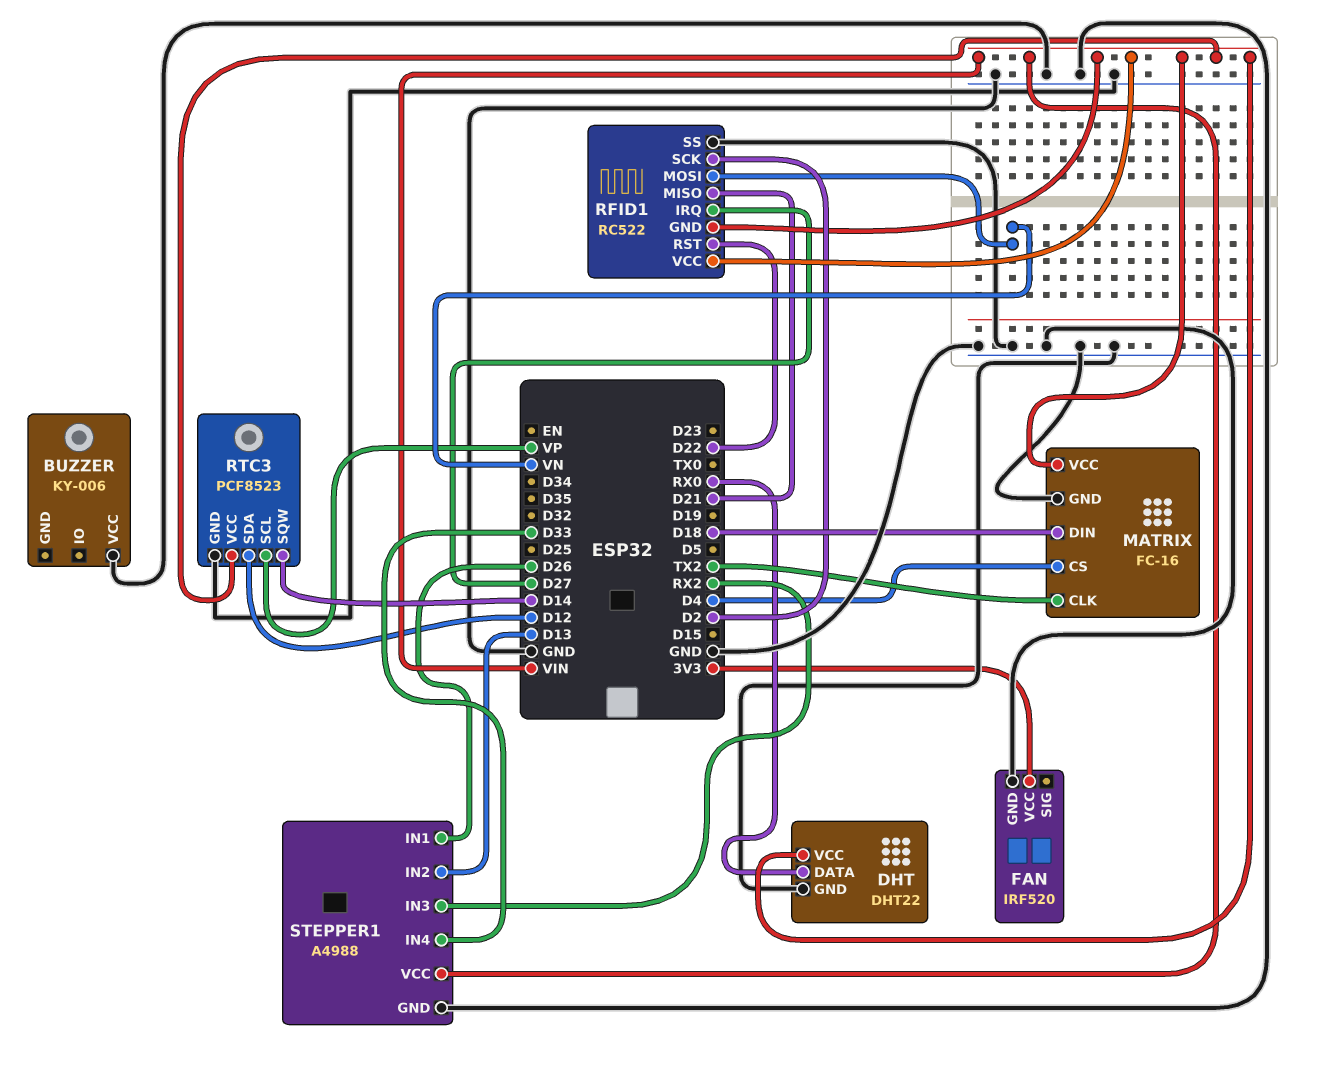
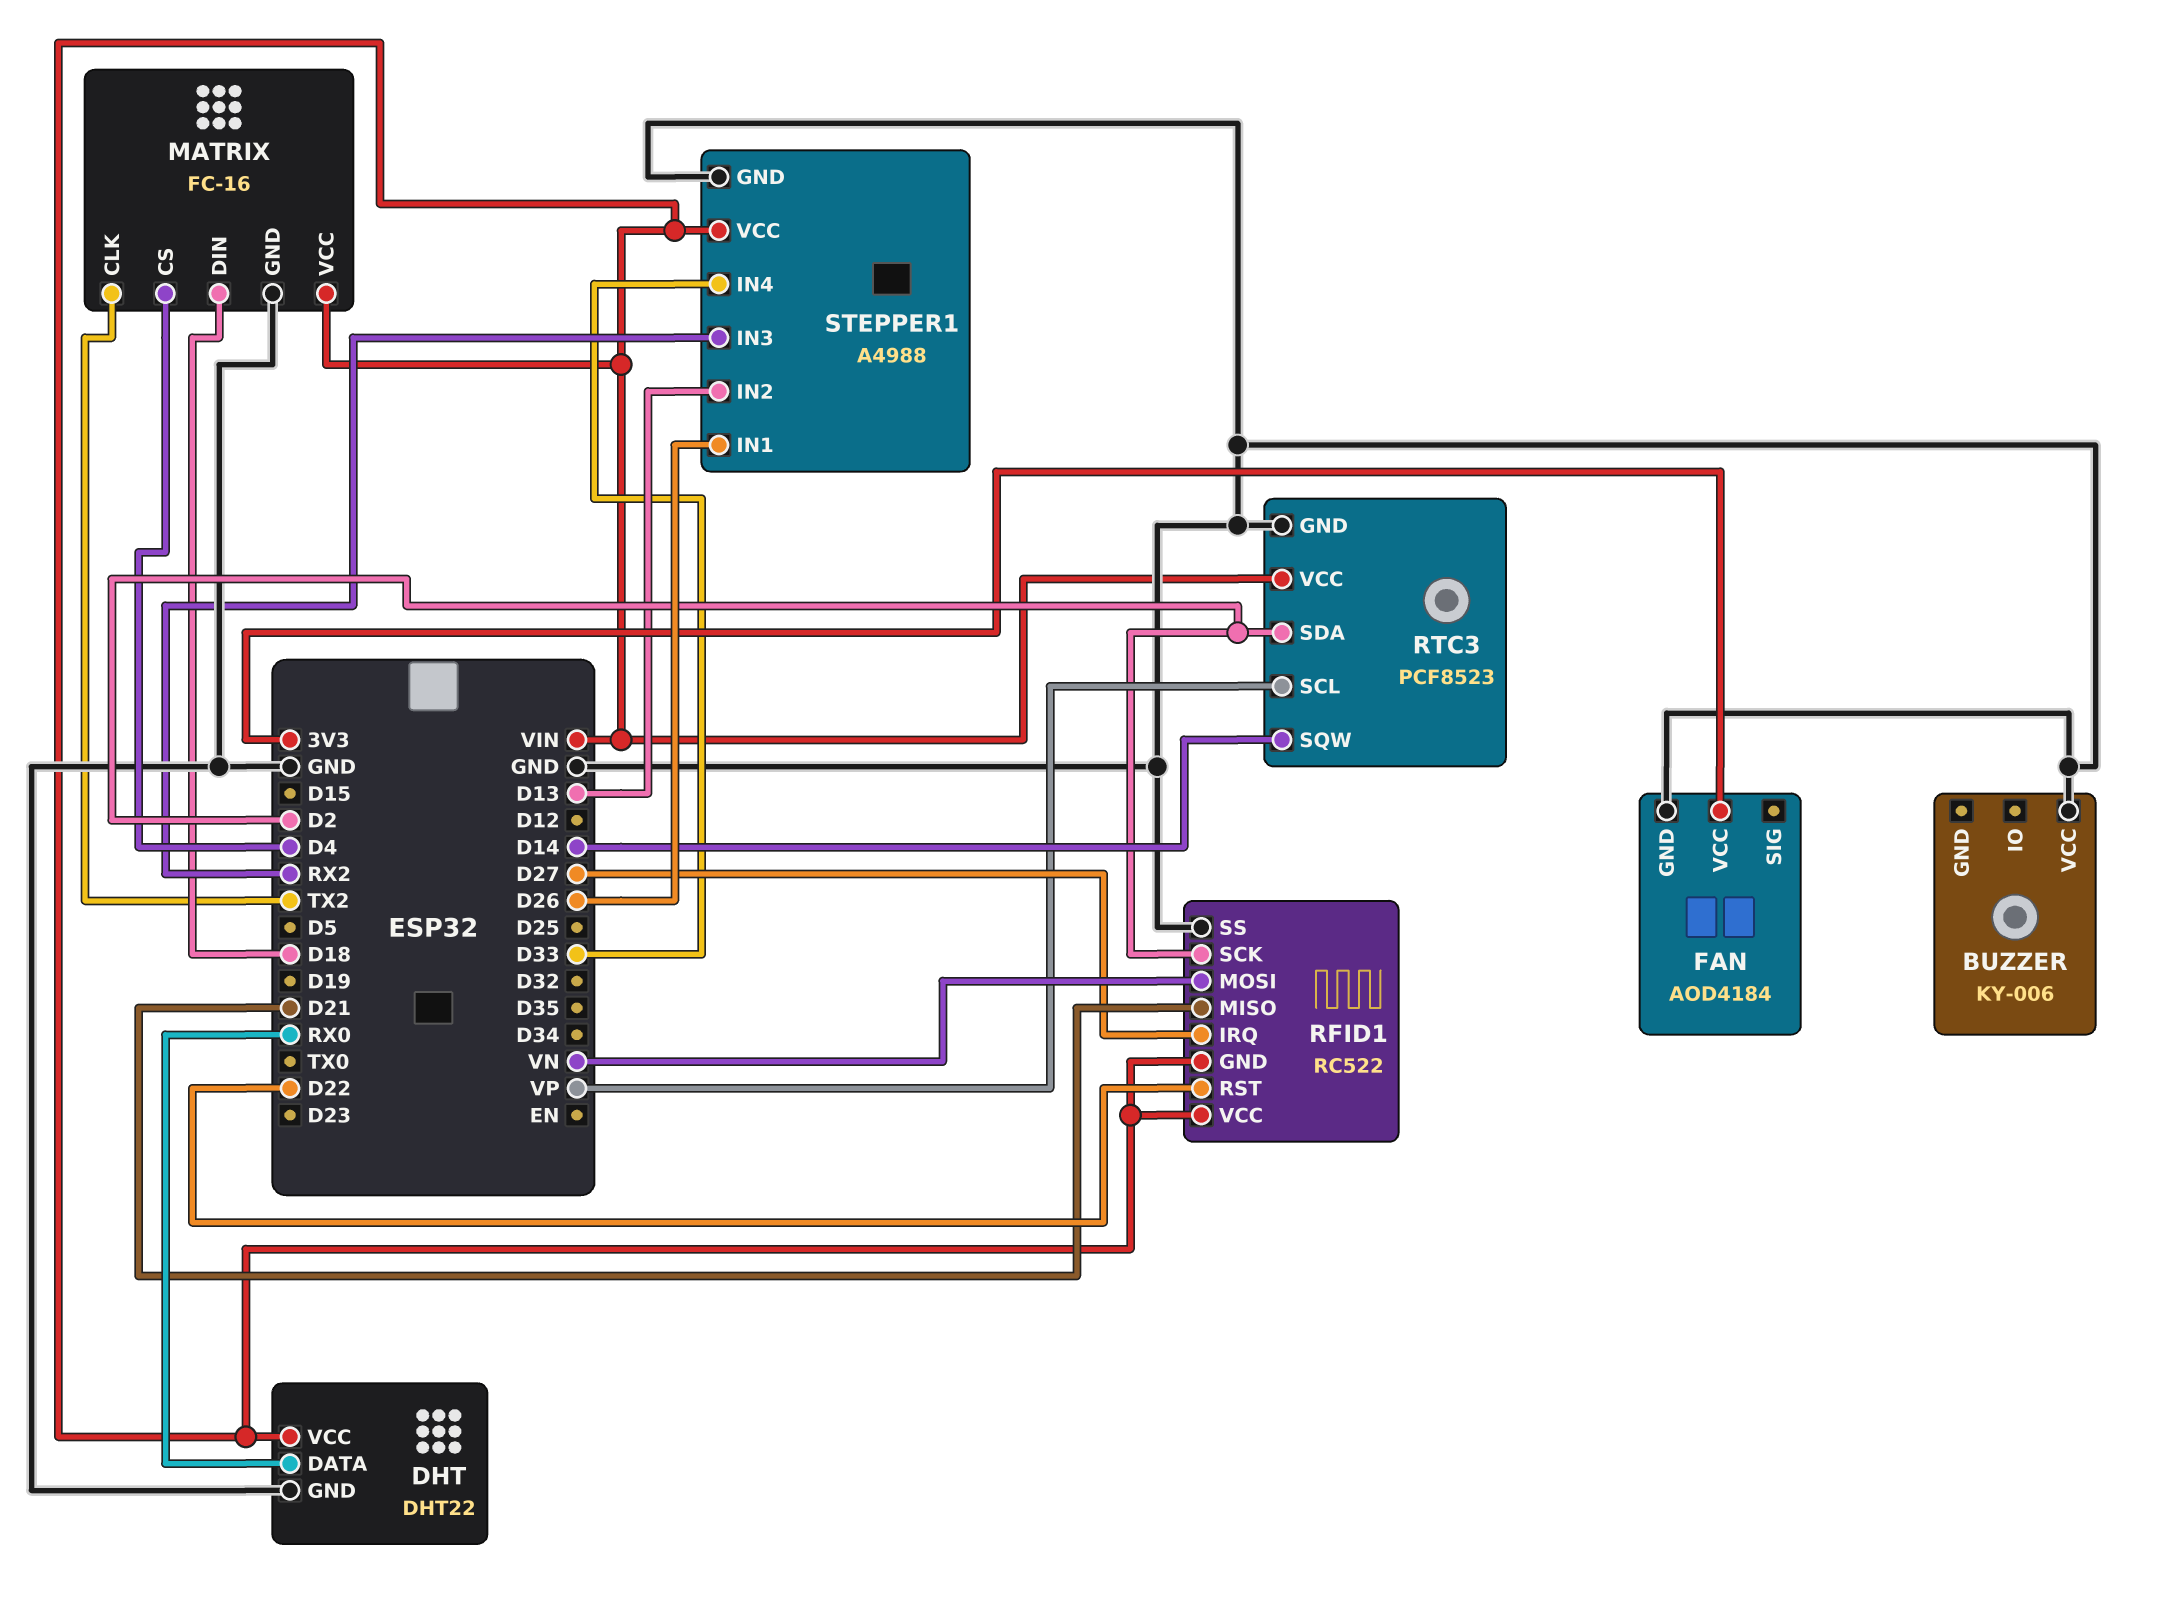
FAN: IRF520 -> AOD4184
RTC3 pin SDA: D12 -> D2

